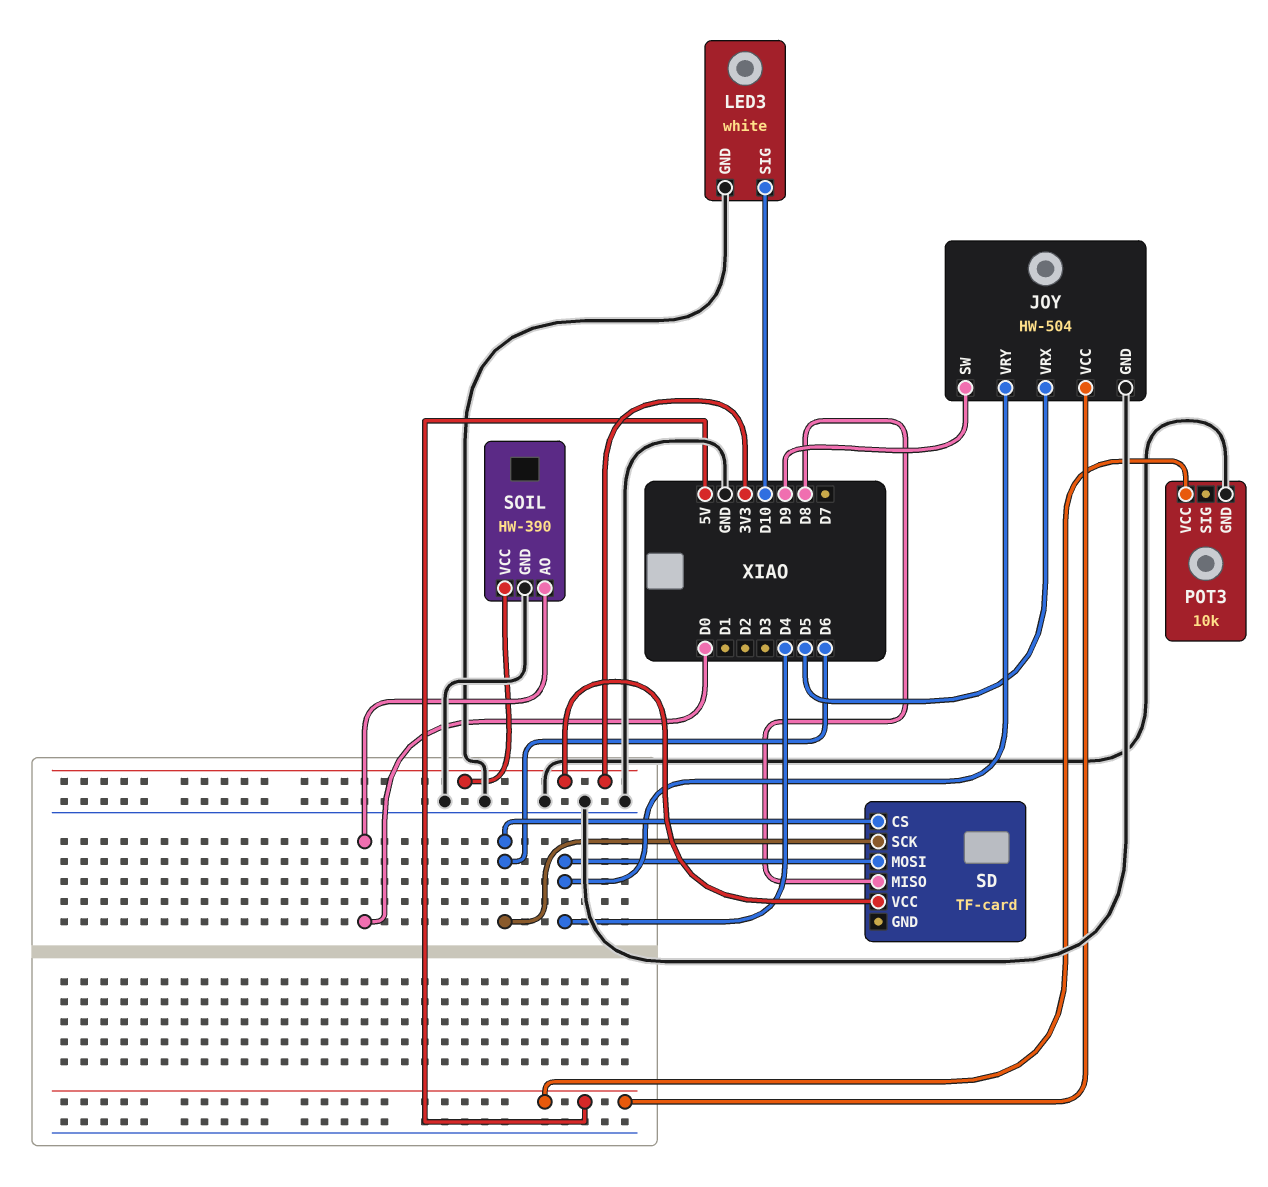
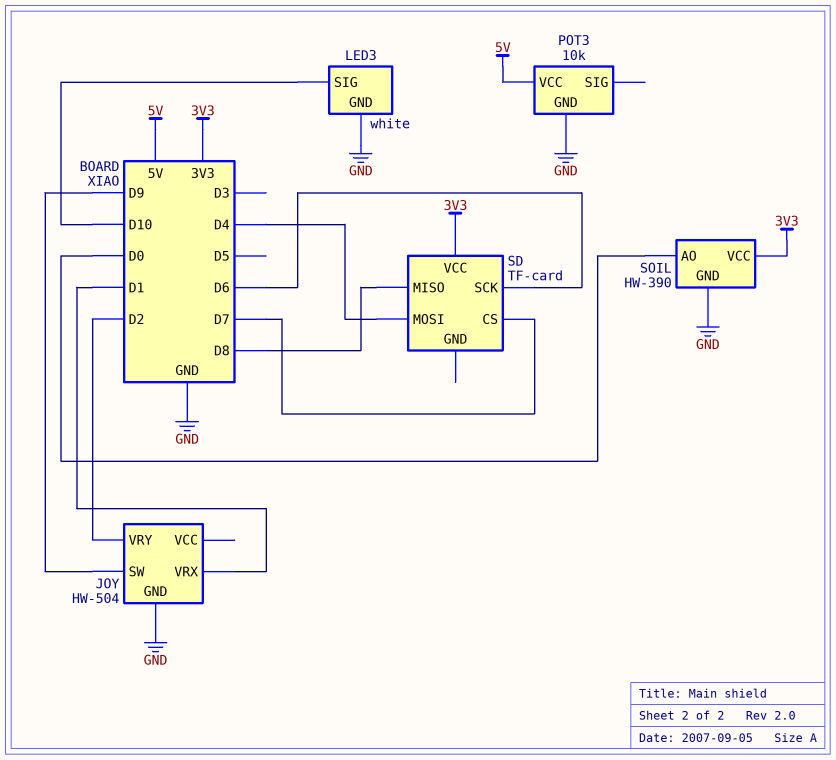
JOY pin VCC: 5V -> none
JOY pin VRX: D5 -> D1
JOY pin VRY: D4 -> D2
SD pin CS: D6 -> D7

